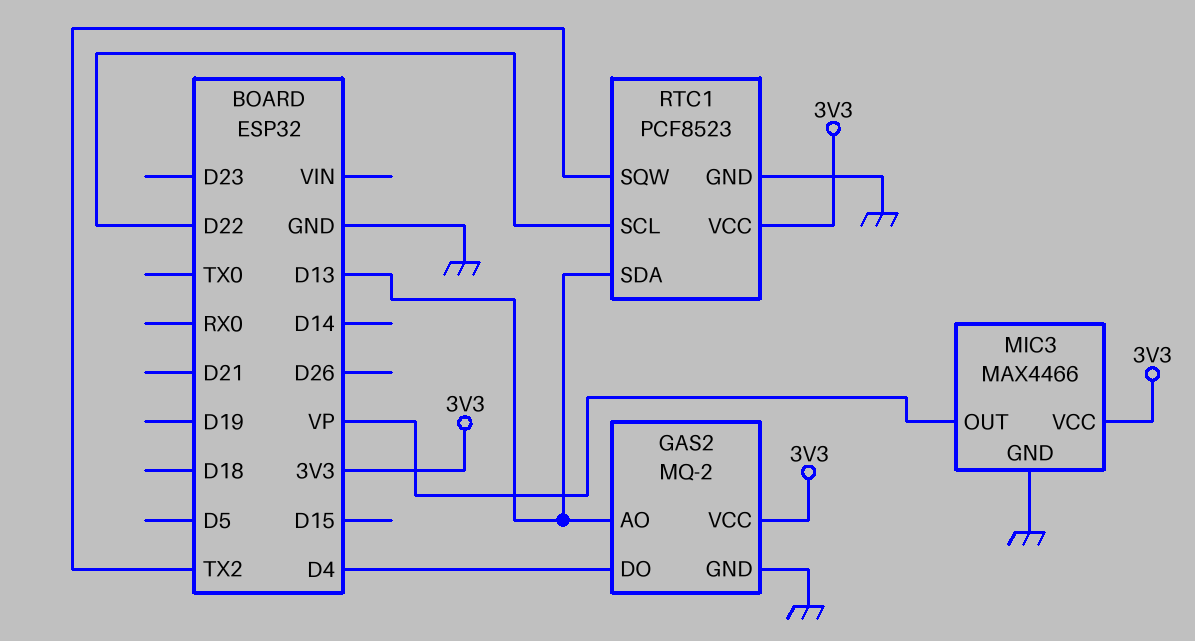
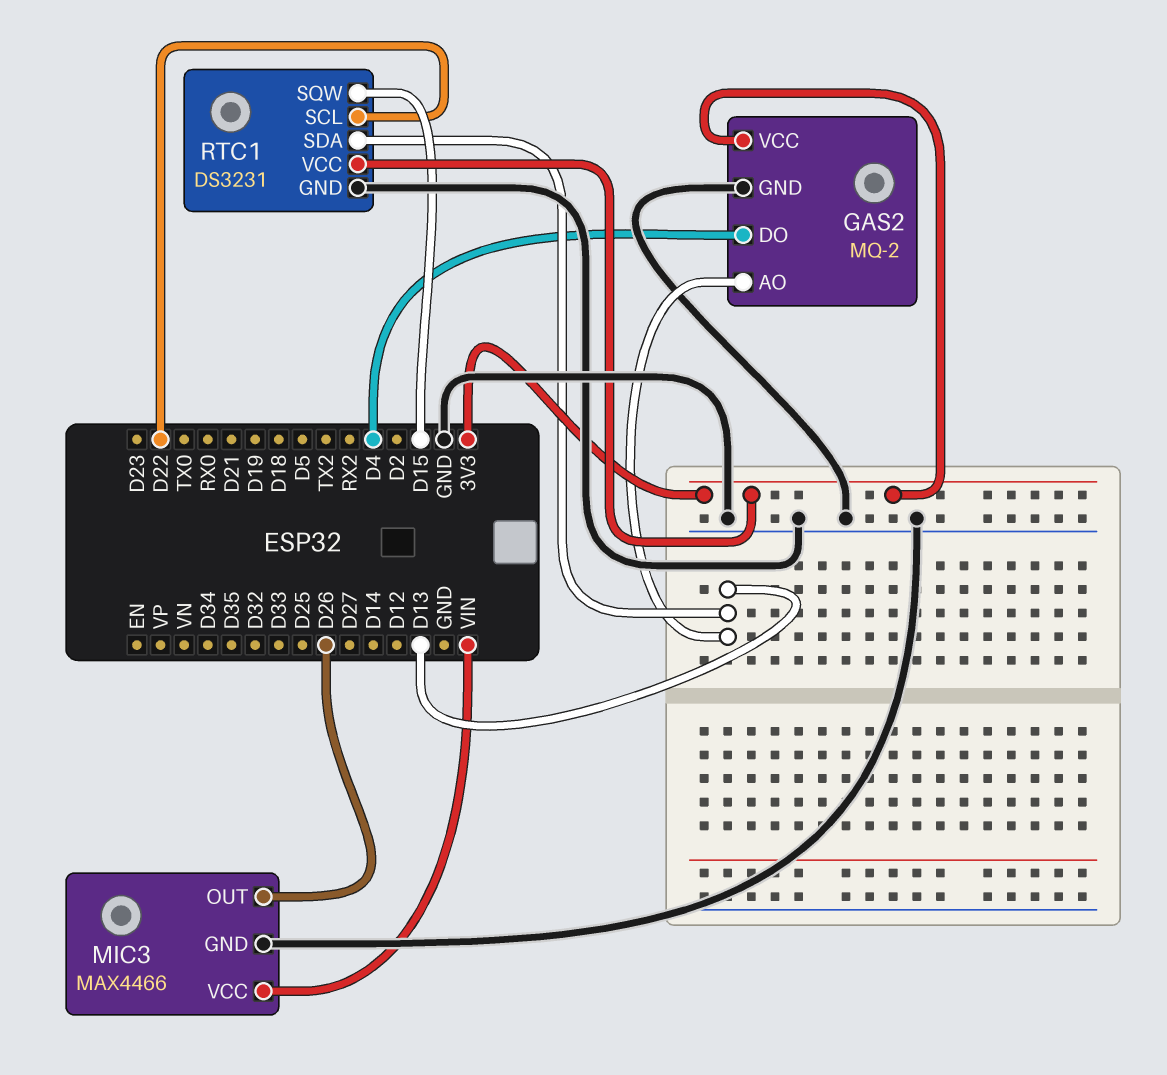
MIC3 pin OUT: VP -> D26
MIC3 pin VCC: 3V3 -> VIN
RTC1: PCF8523 -> DS3231
RTC1 pin SQW: TX2 -> D15

